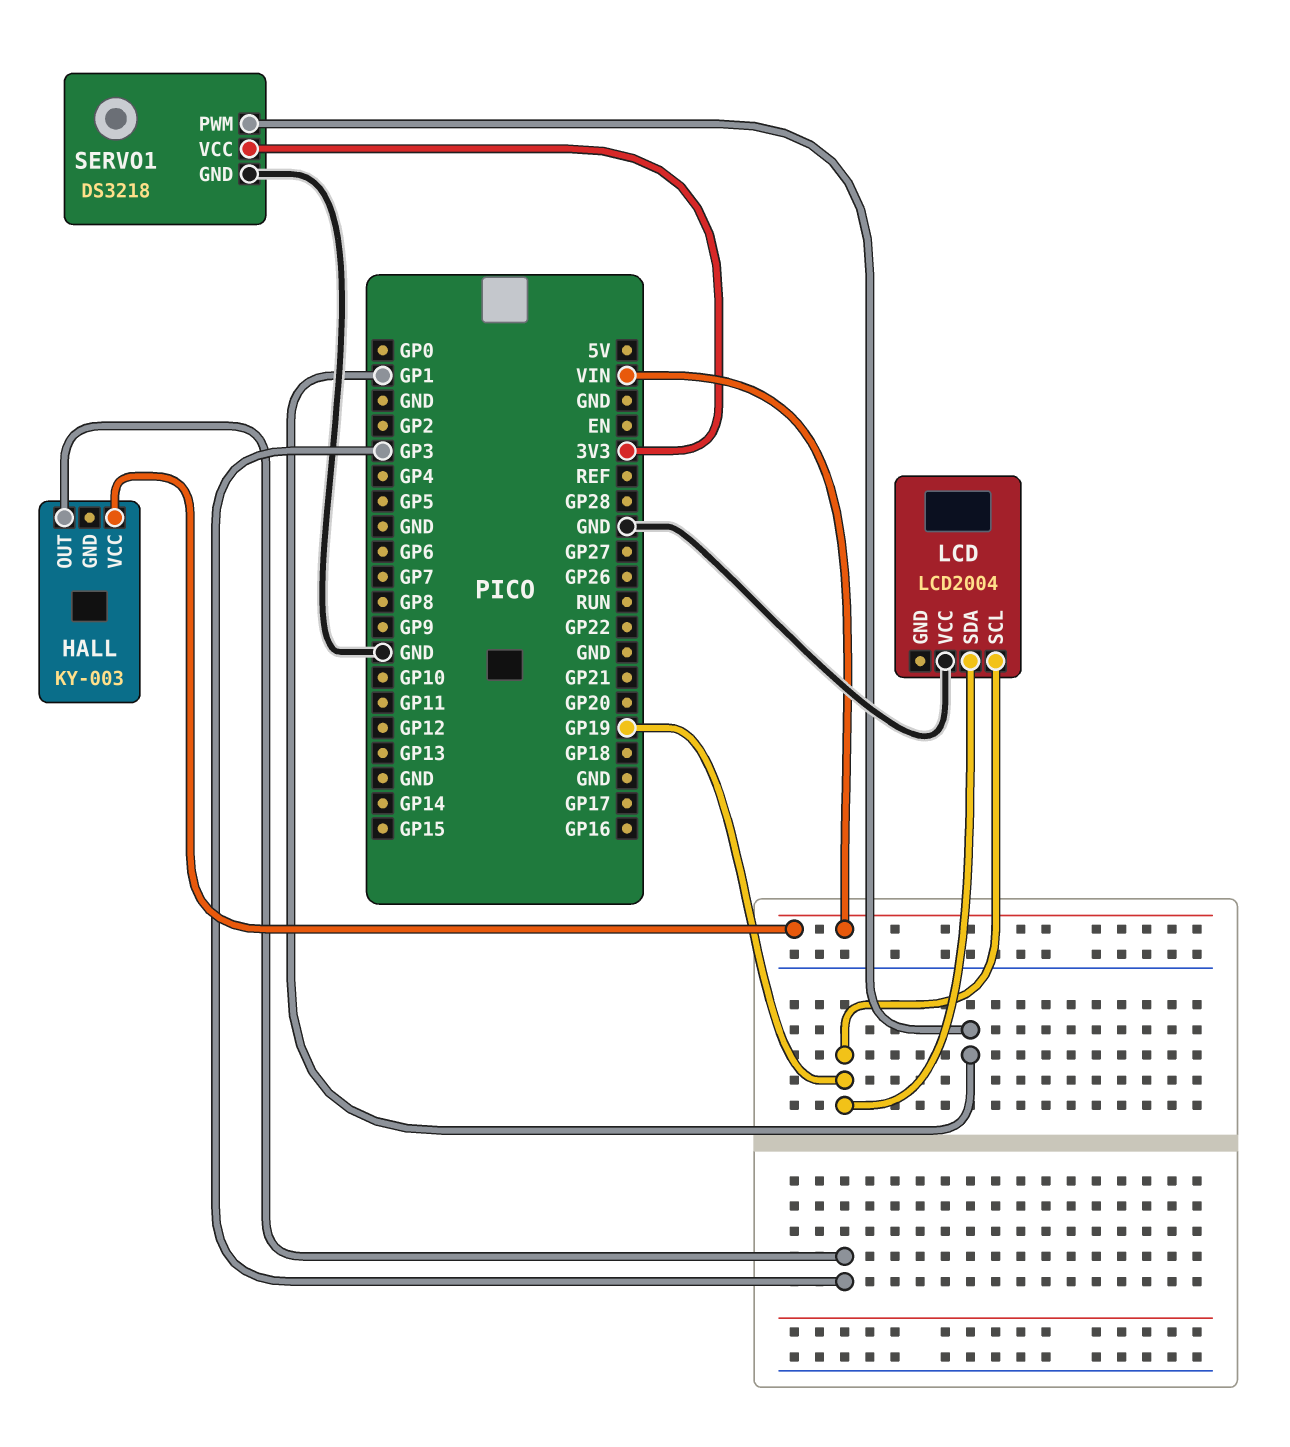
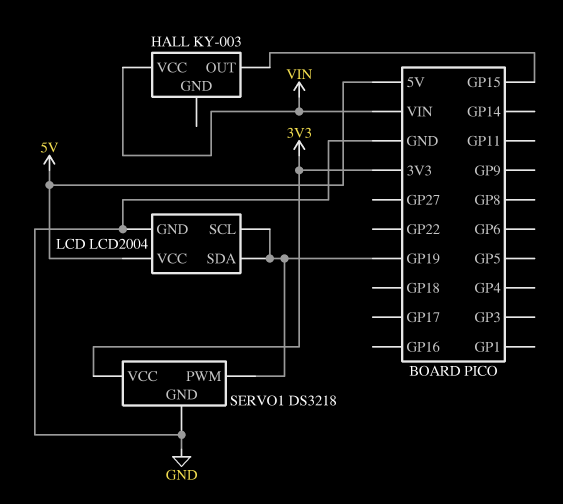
HALL pin OUT: GP3 -> GP15
LCD pin GND: none -> GND
LCD pin VCC: GND -> 5V
SERVO1 pin PWM: GP1 -> GP19

